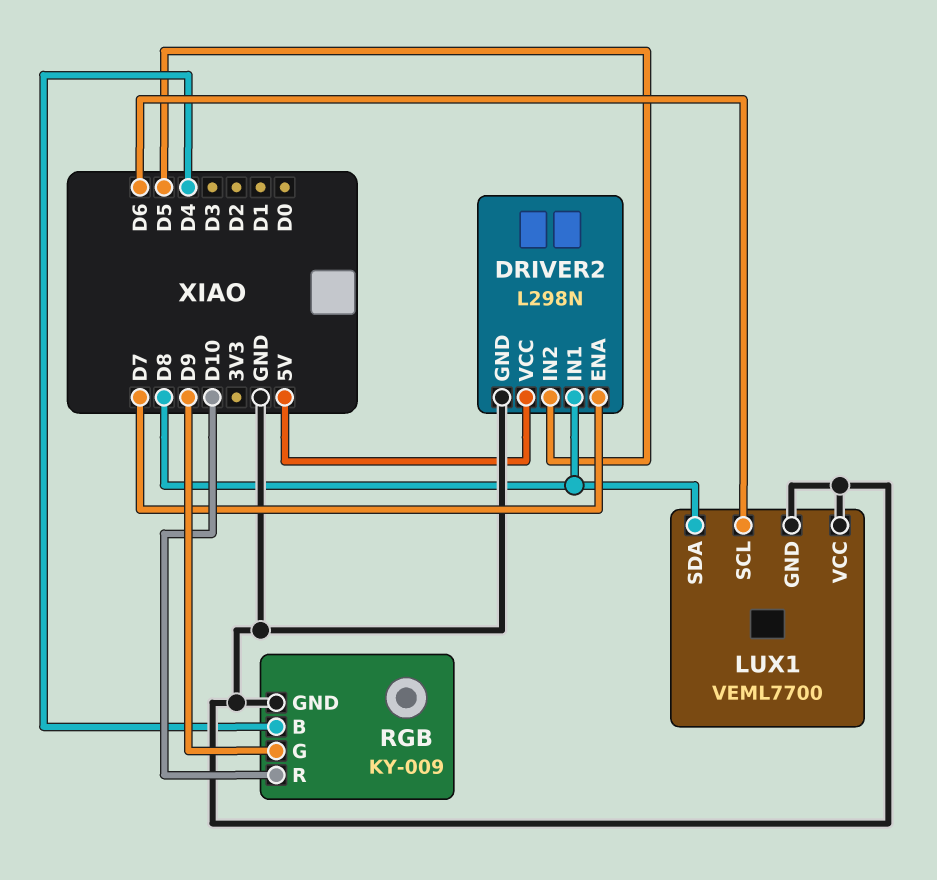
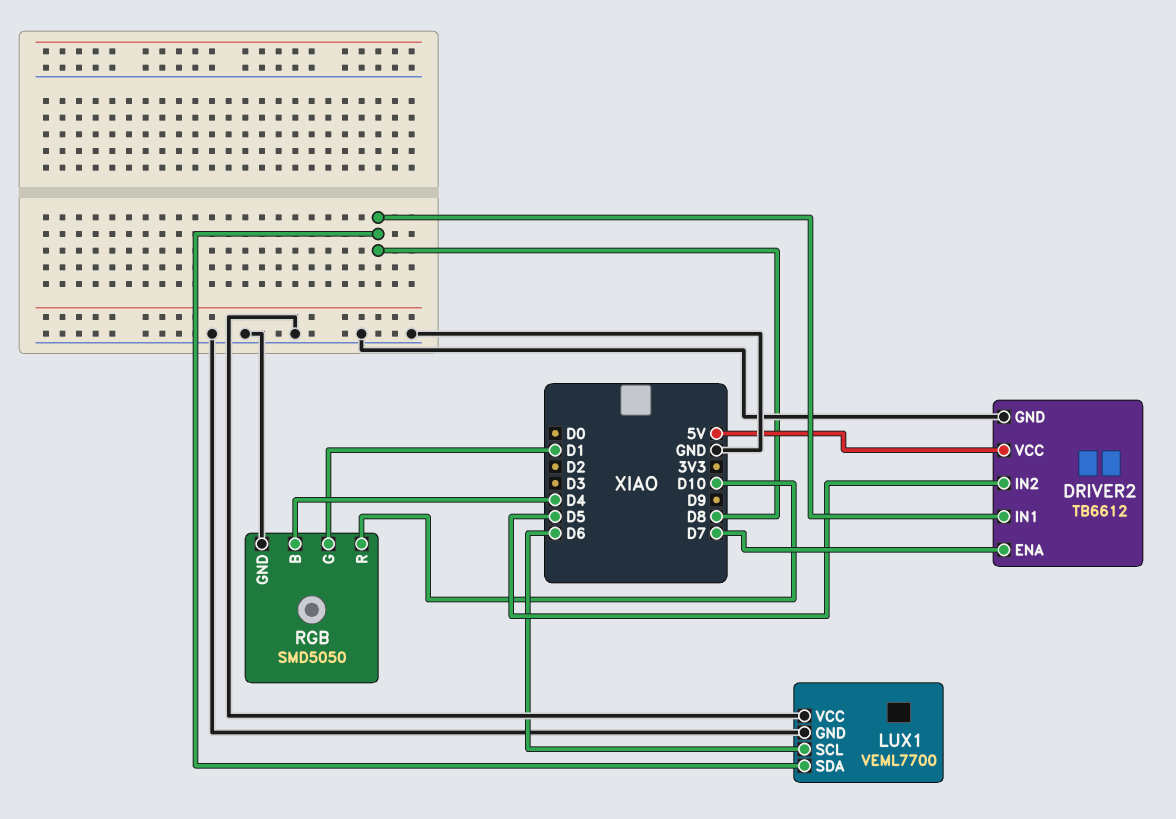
DRIVER2: L298N -> TB6612
RGB: KY-009 -> SMD5050
RGB pin G: D9 -> D1

